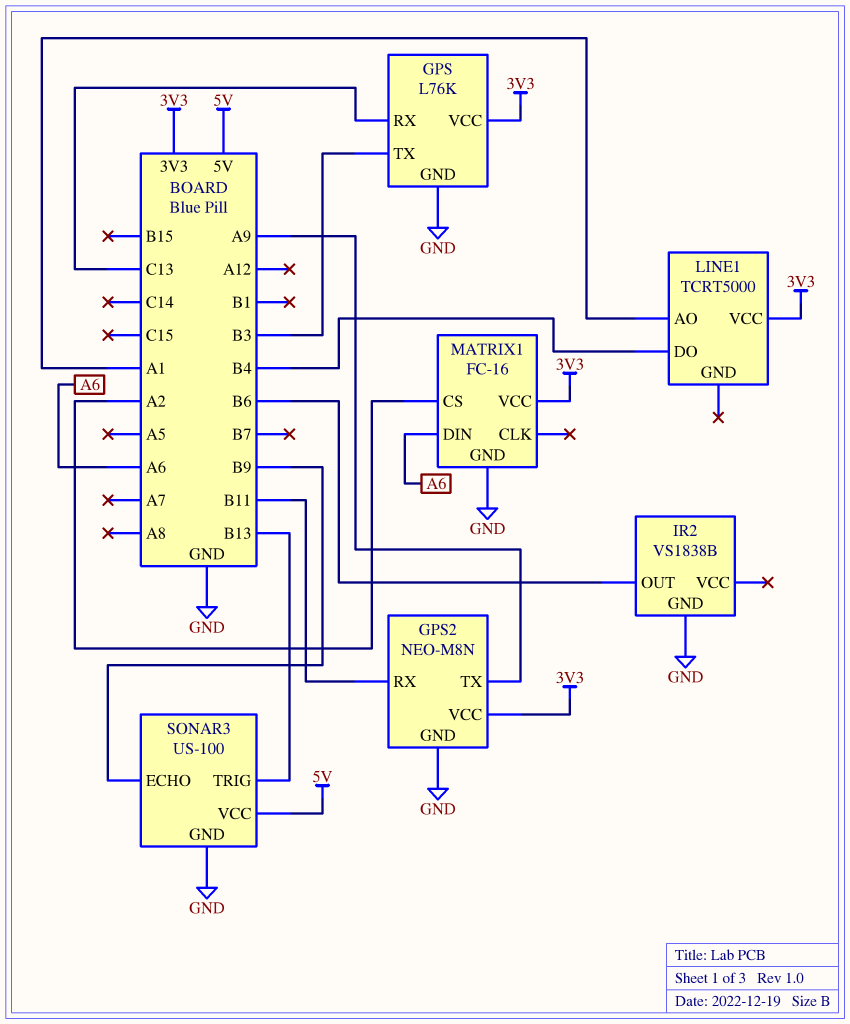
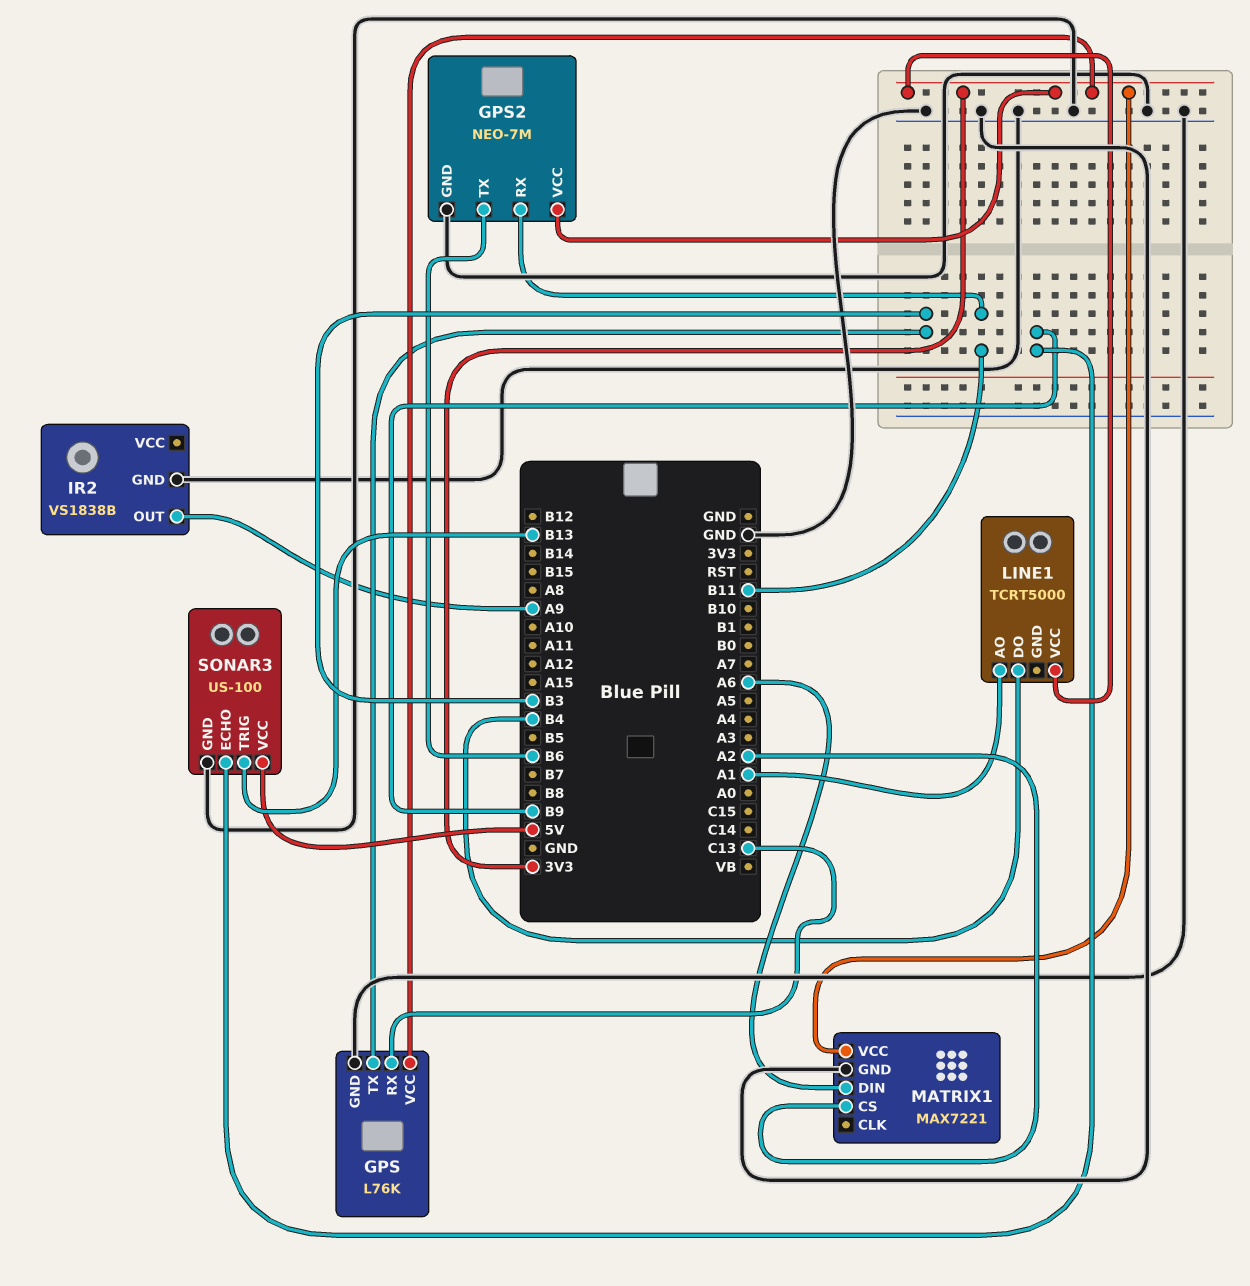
GPS2: NEO-M8N -> NEO-7M
GPS2 pin TX: A9 -> B6
IR2 pin OUT: B6 -> A9
MATRIX1: FC-16 -> MAX7221

